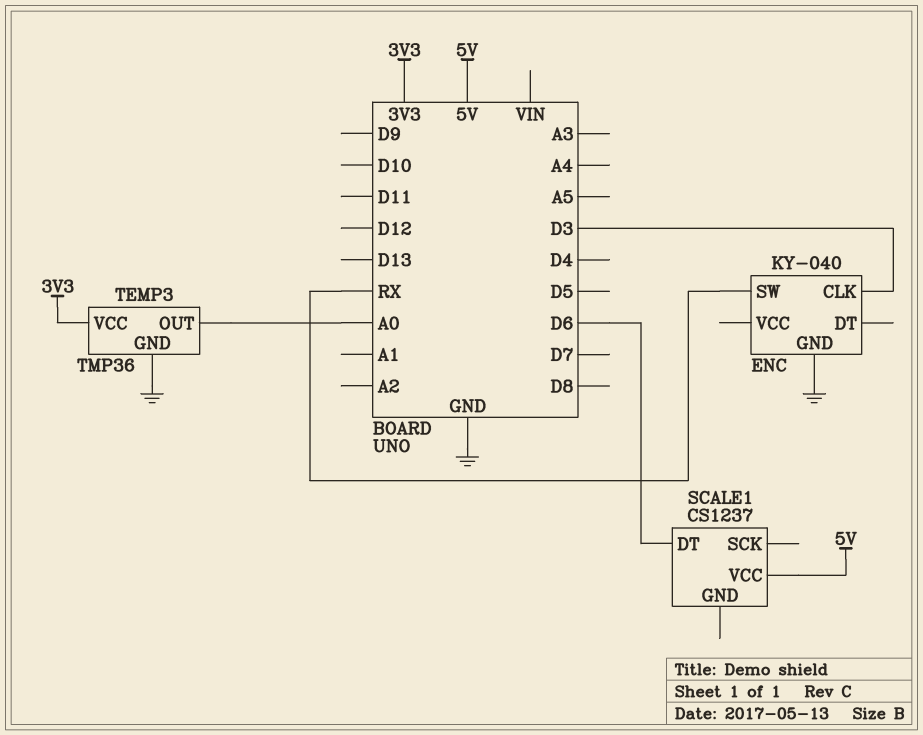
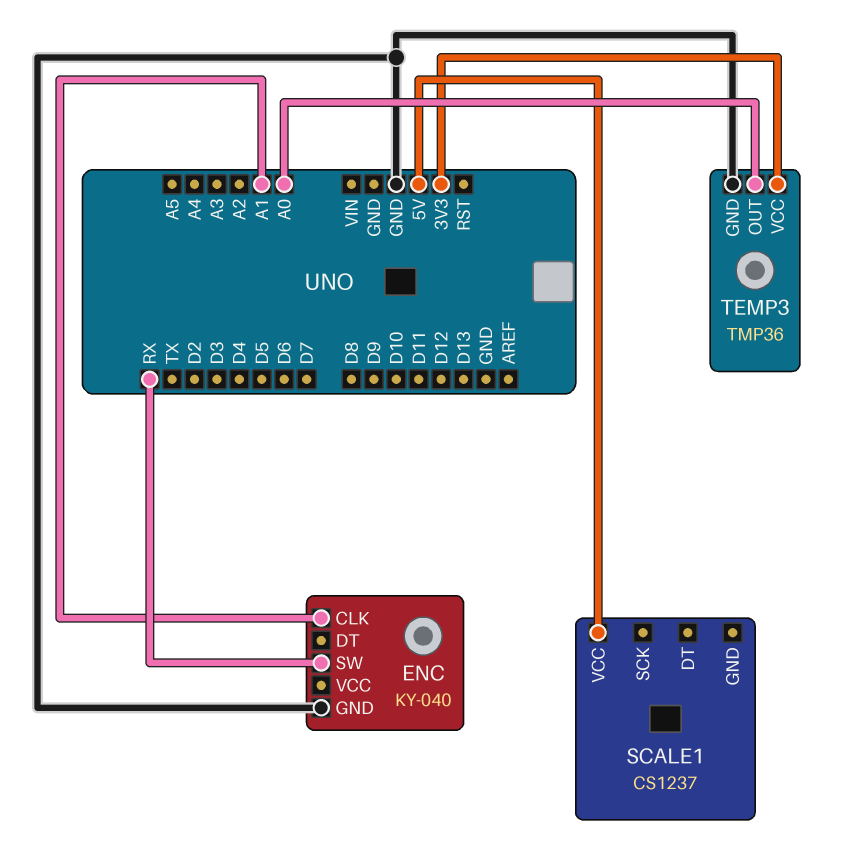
ENC pin CLK: D3 -> A1
SCALE1 pin DT: D6 -> none

